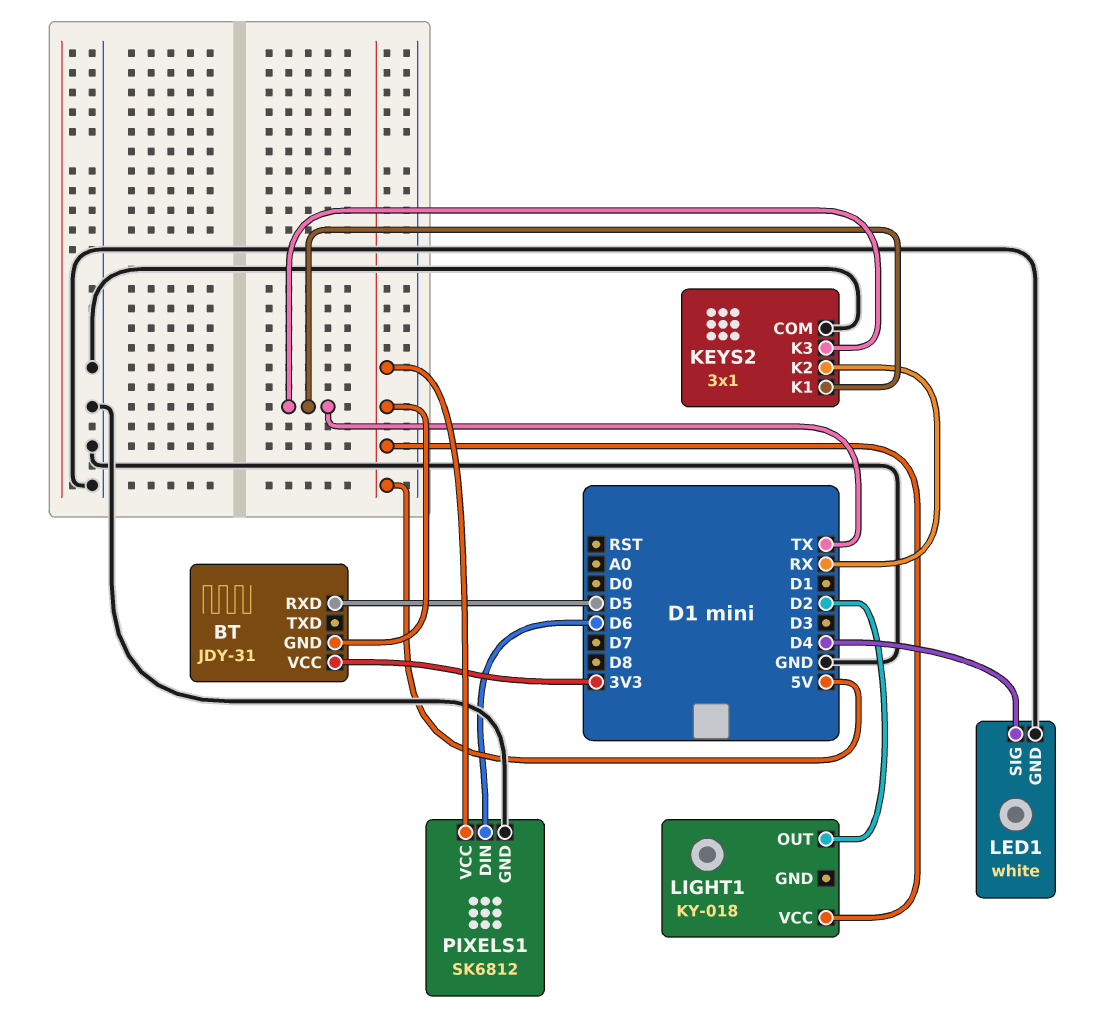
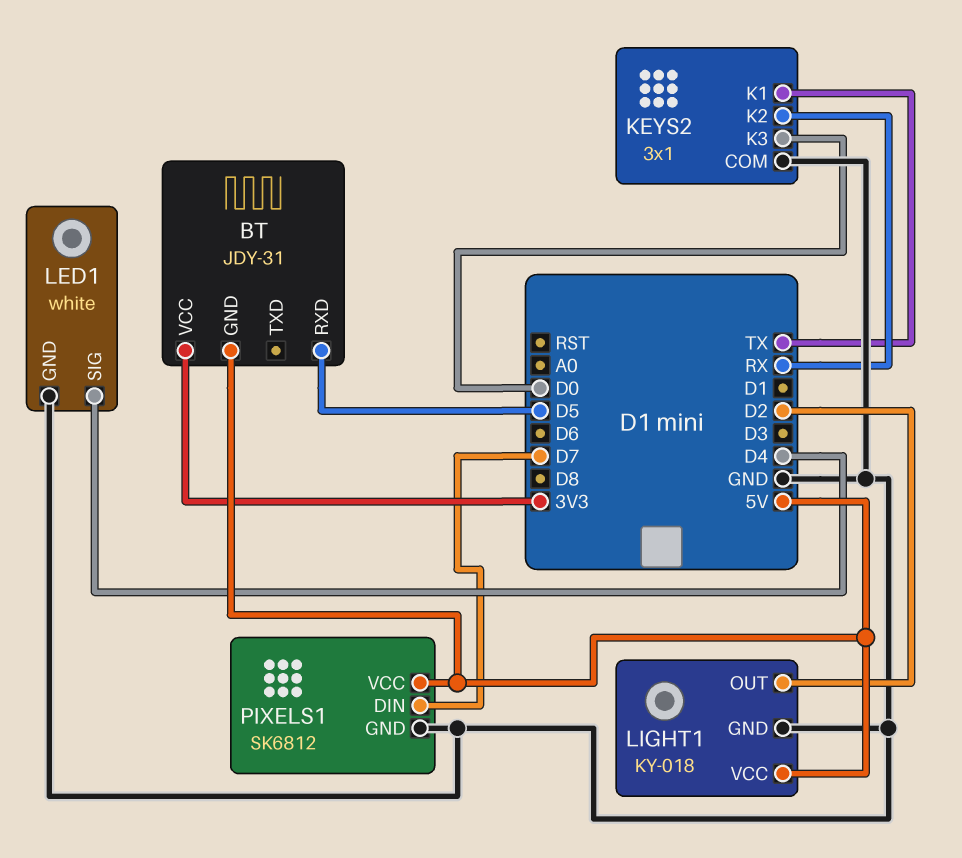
KEYS2 pin K3: TX -> D0
LIGHT1 pin GND: none -> GND
PIXELS1 pin DIN: D6 -> D7

